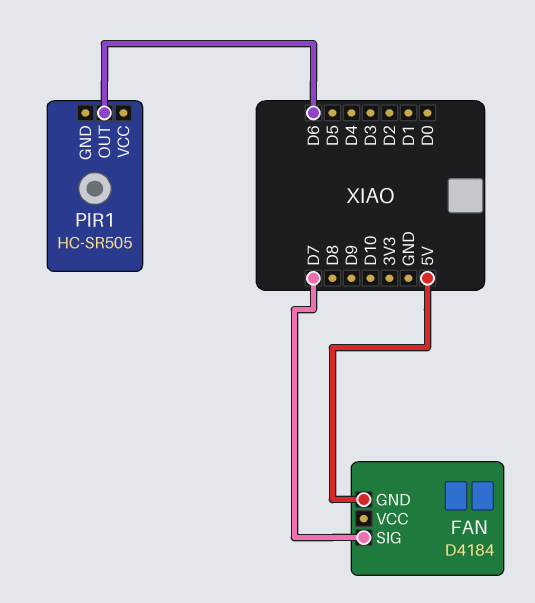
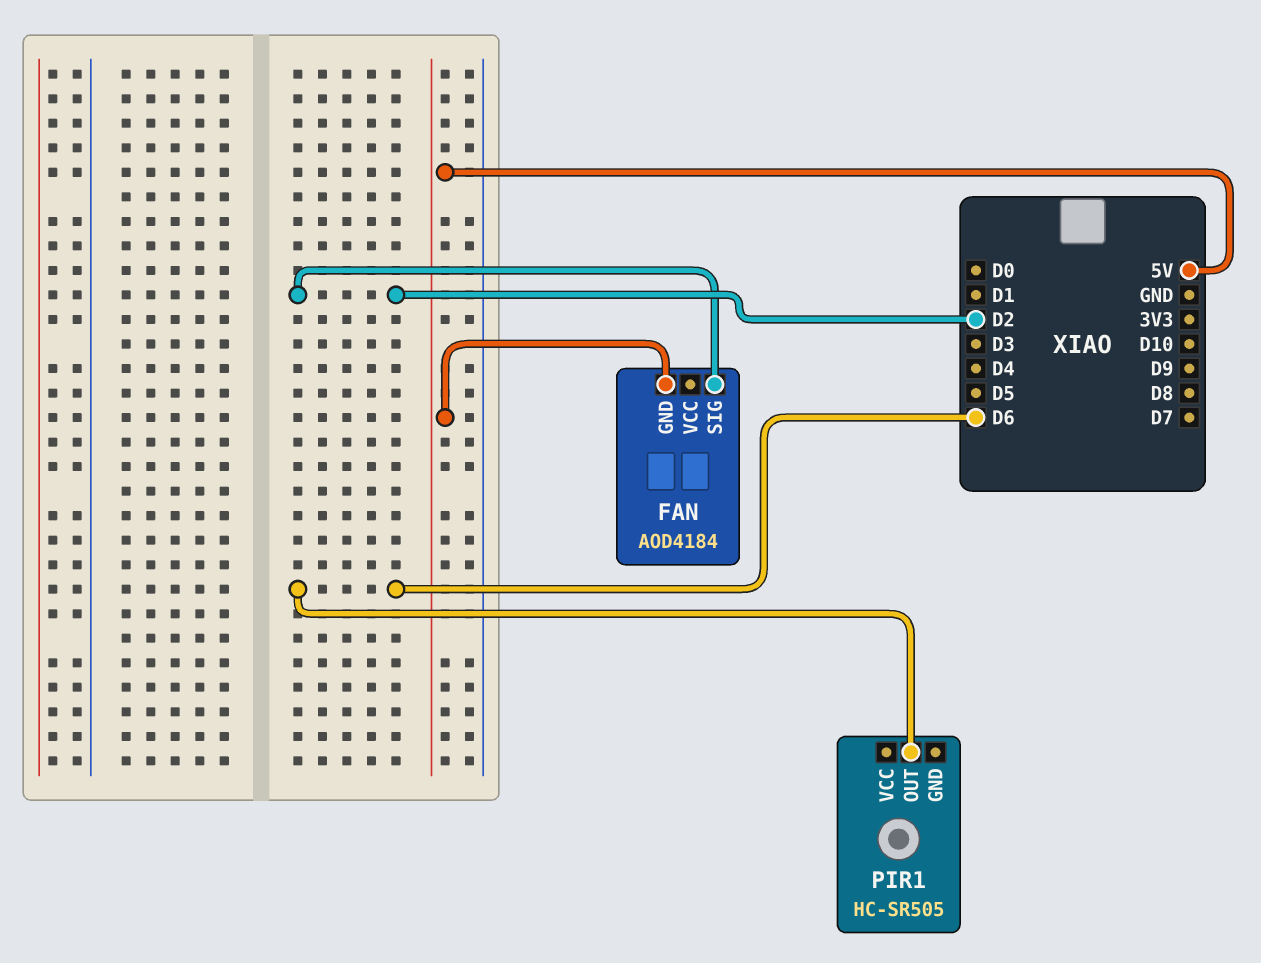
FAN: D4184 -> AOD4184
FAN pin SIG: D7 -> D2

